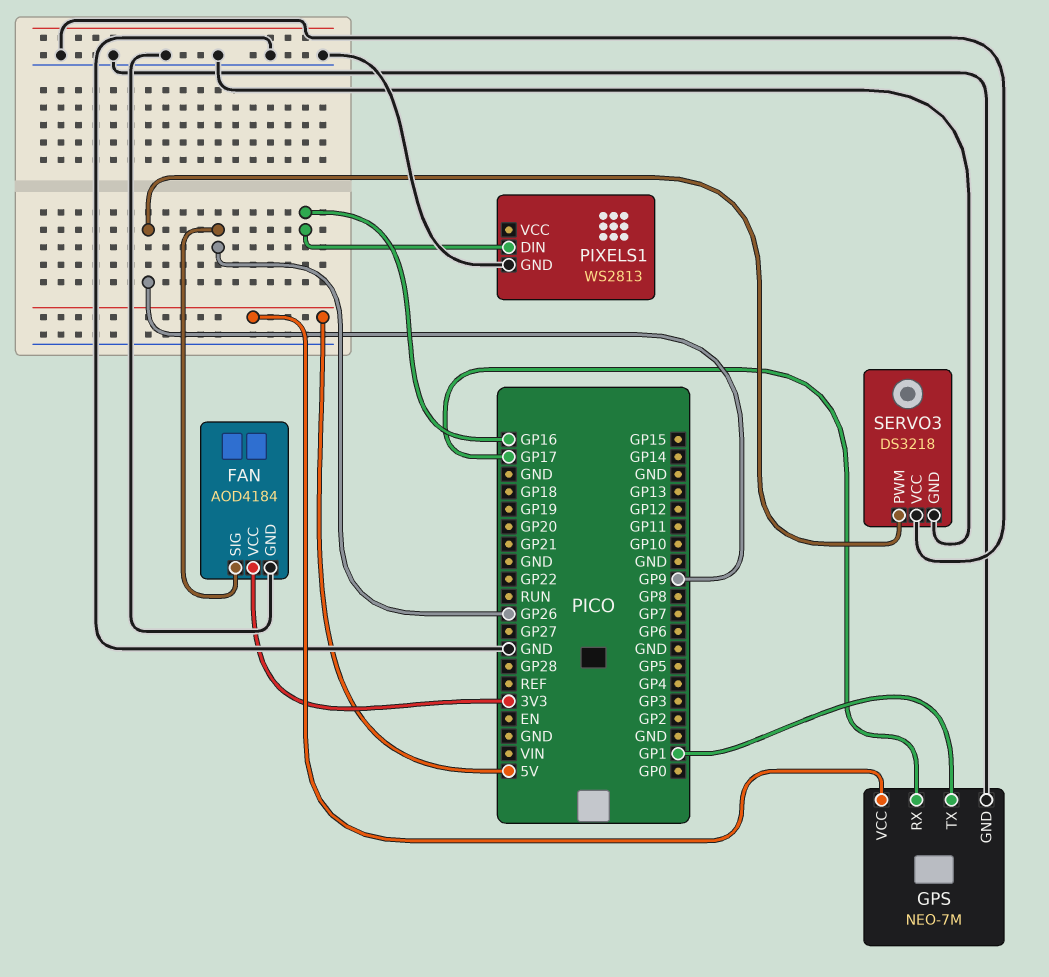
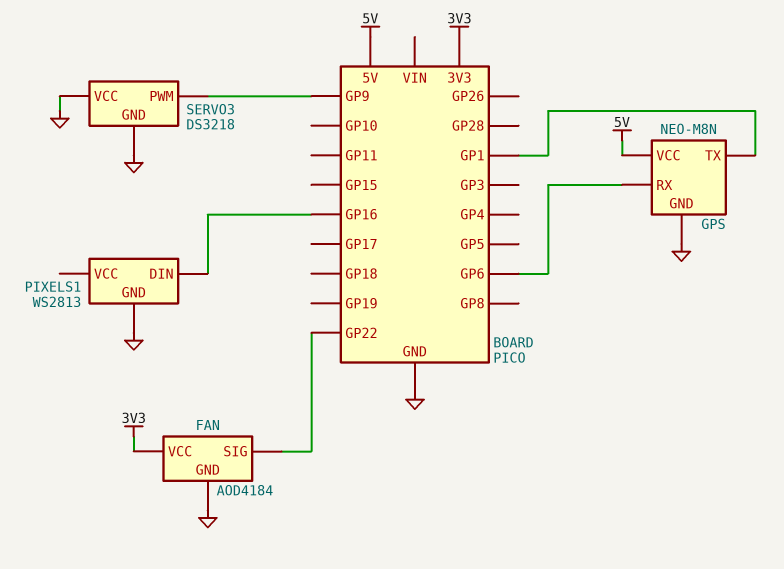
FAN pin SIG: GP26 -> GP22
GPS: NEO-7M -> NEO-M8N
GPS pin RX: GP17 -> GP6

